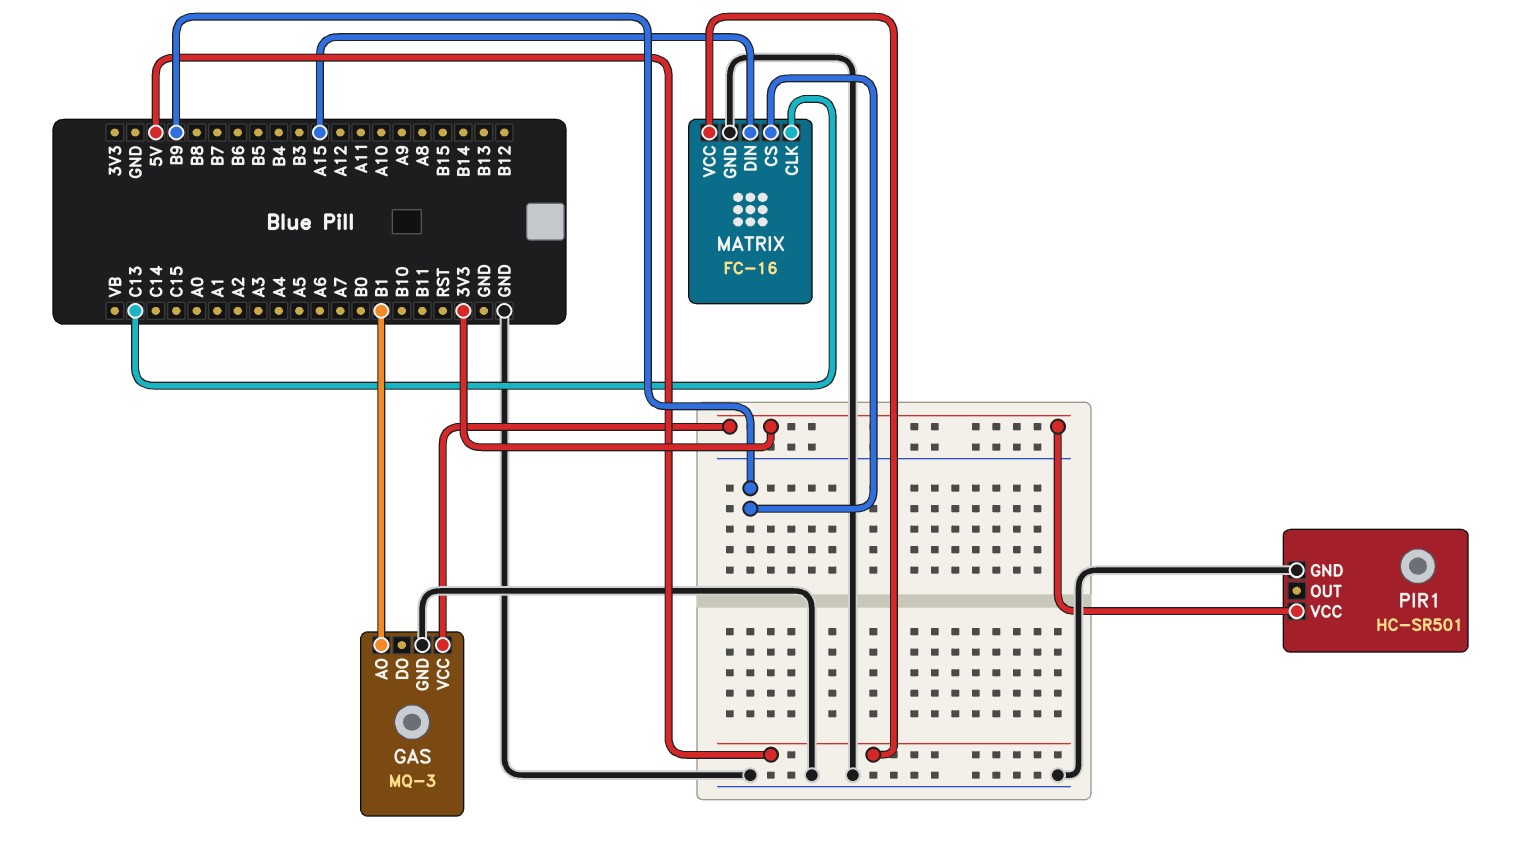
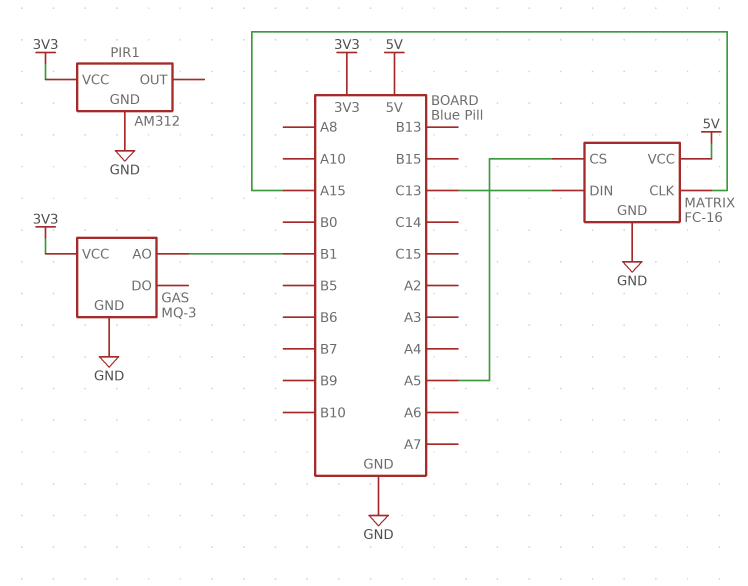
MATRIX pin CLK: C13 -> A15
MATRIX pin CS: B9 -> A5
MATRIX pin DIN: A15 -> C13
PIR1: HC-SR501 -> AM312

